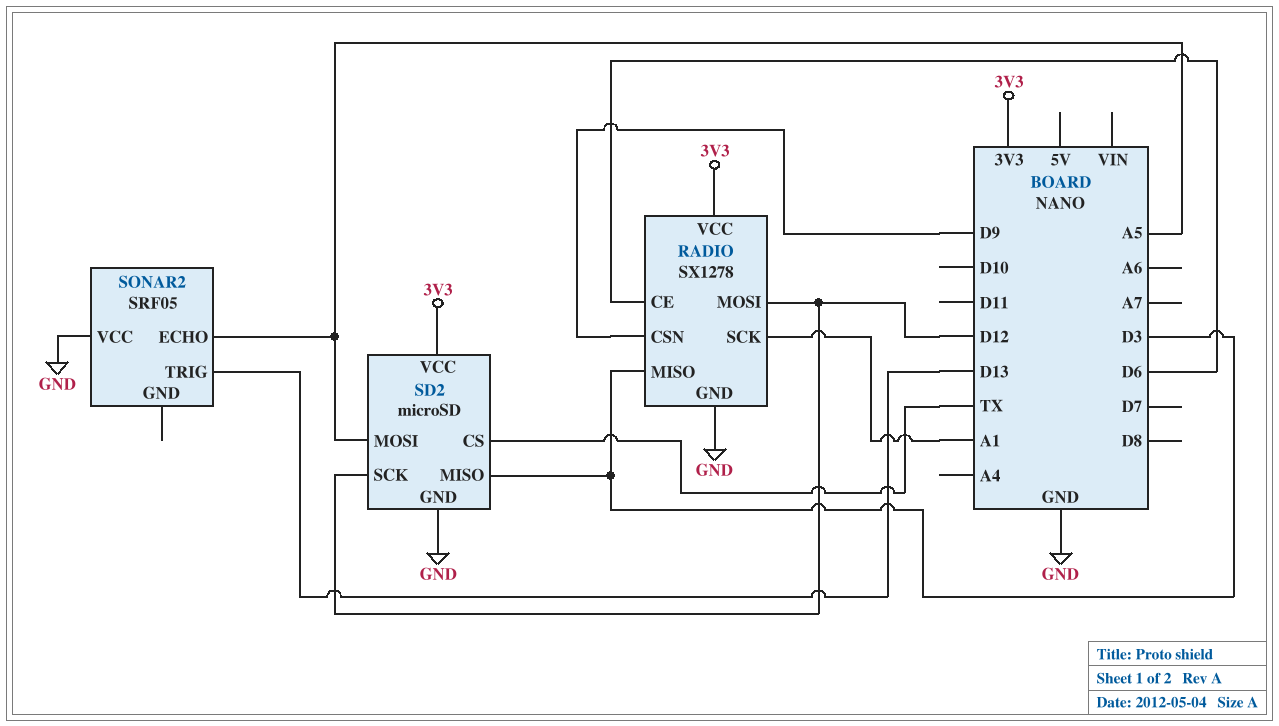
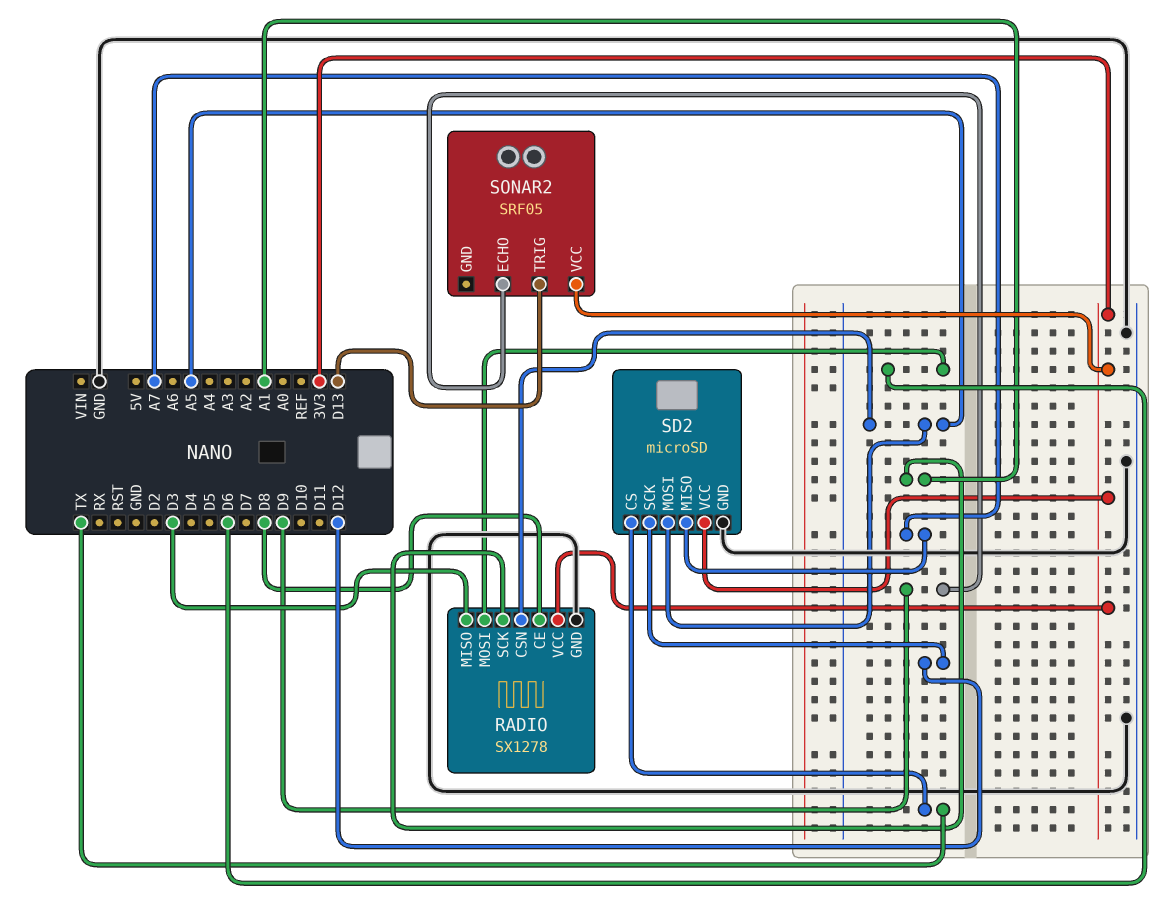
RADIO pin CE: D6 -> D8
RADIO pin CSN: D9 -> A5
RADIO pin MOSI: D12 -> D6
SD2 pin MISO: D3 -> A7
SONAR2 pin ECHO: A5 -> D9
SONAR2 pin VCC: GND -> 3V3

